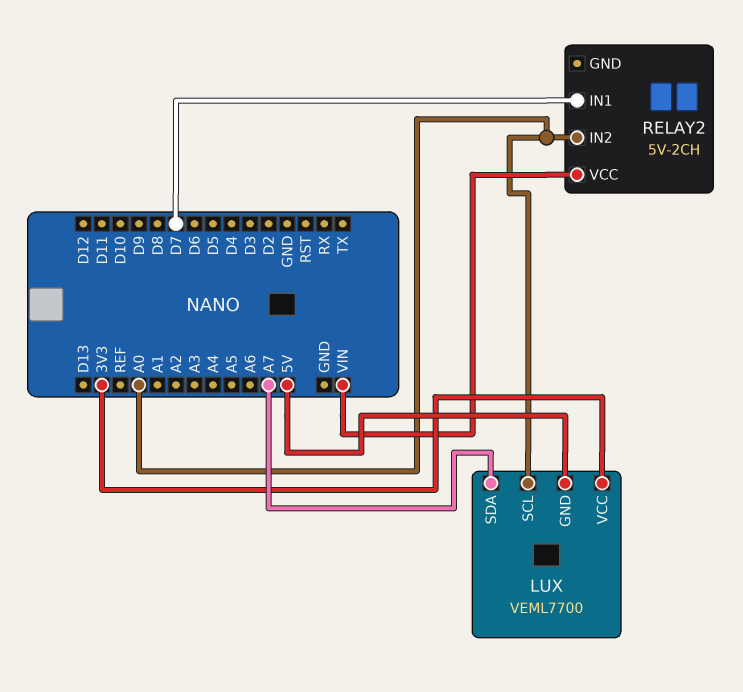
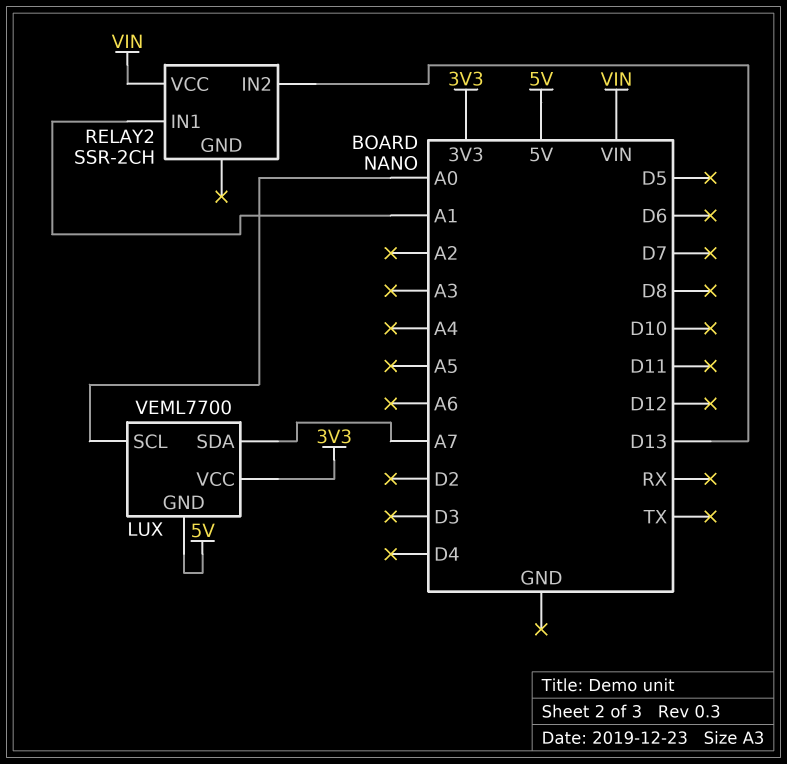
RELAY2: 5V-2CH -> SSR-2CH
RELAY2 pin IN1: D7 -> A1
RELAY2 pin IN2: A0 -> D13

